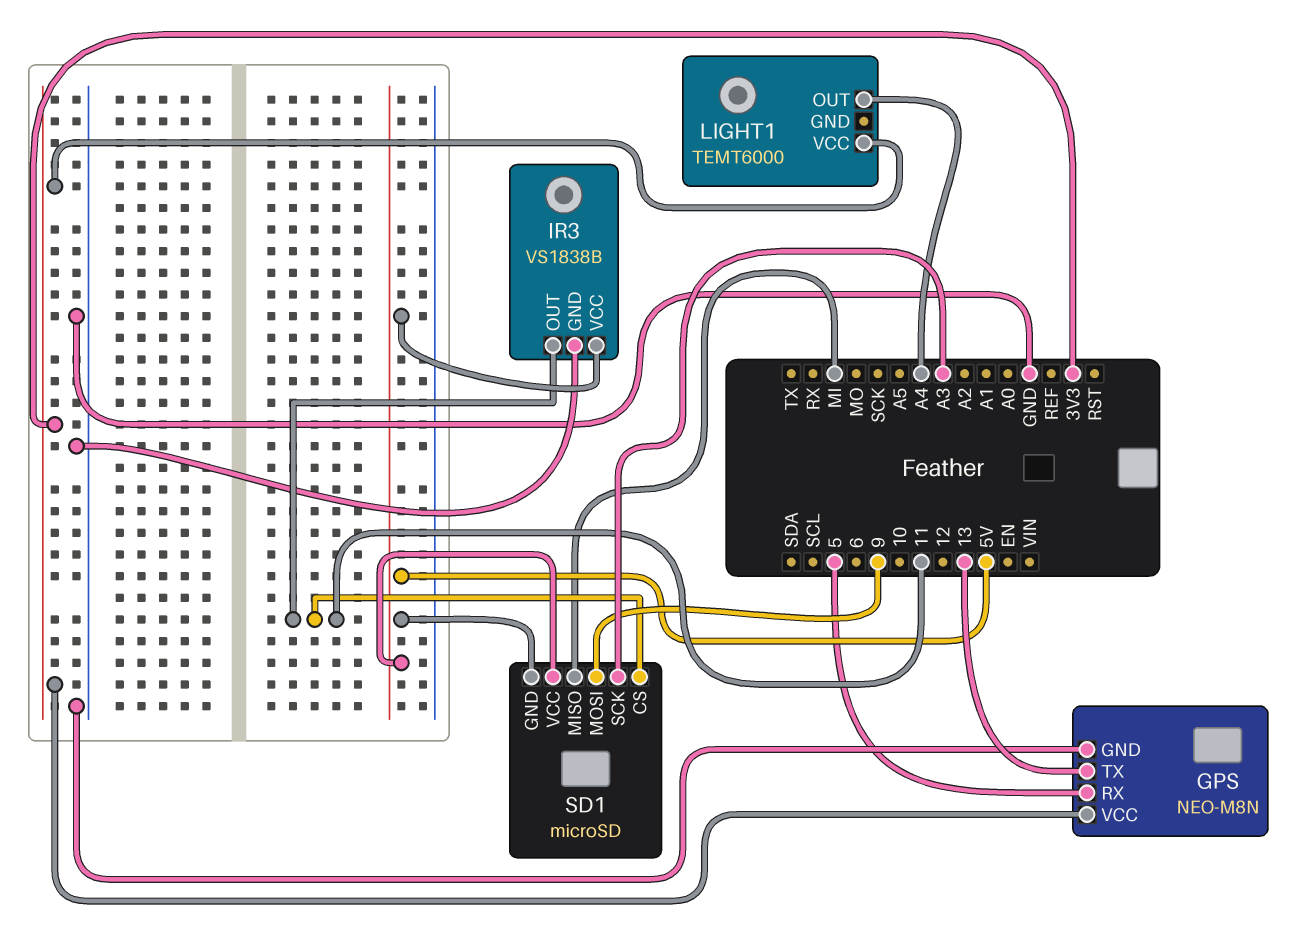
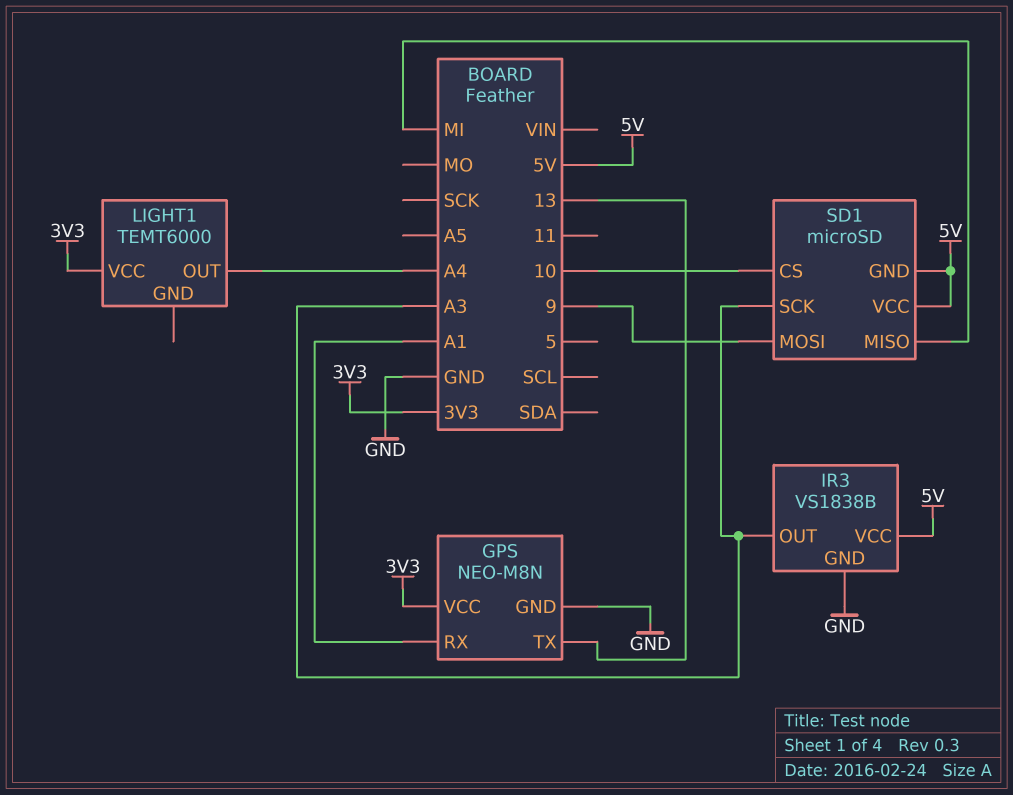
GPS pin RX: 5 -> A1
IR3 pin OUT: 11 -> A3
SD1 pin CS: 11 -> 10

